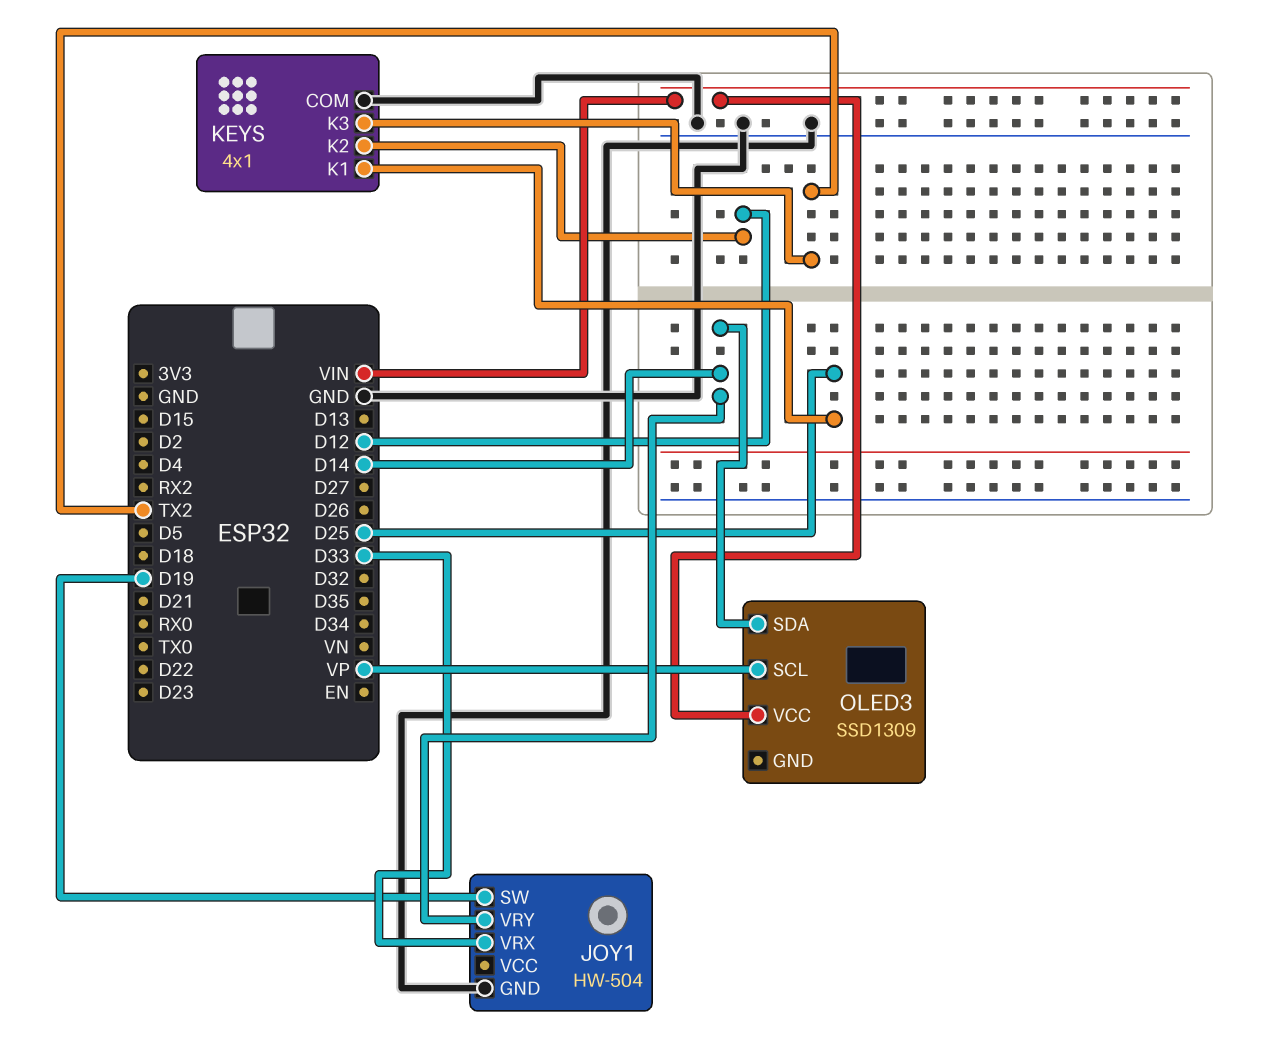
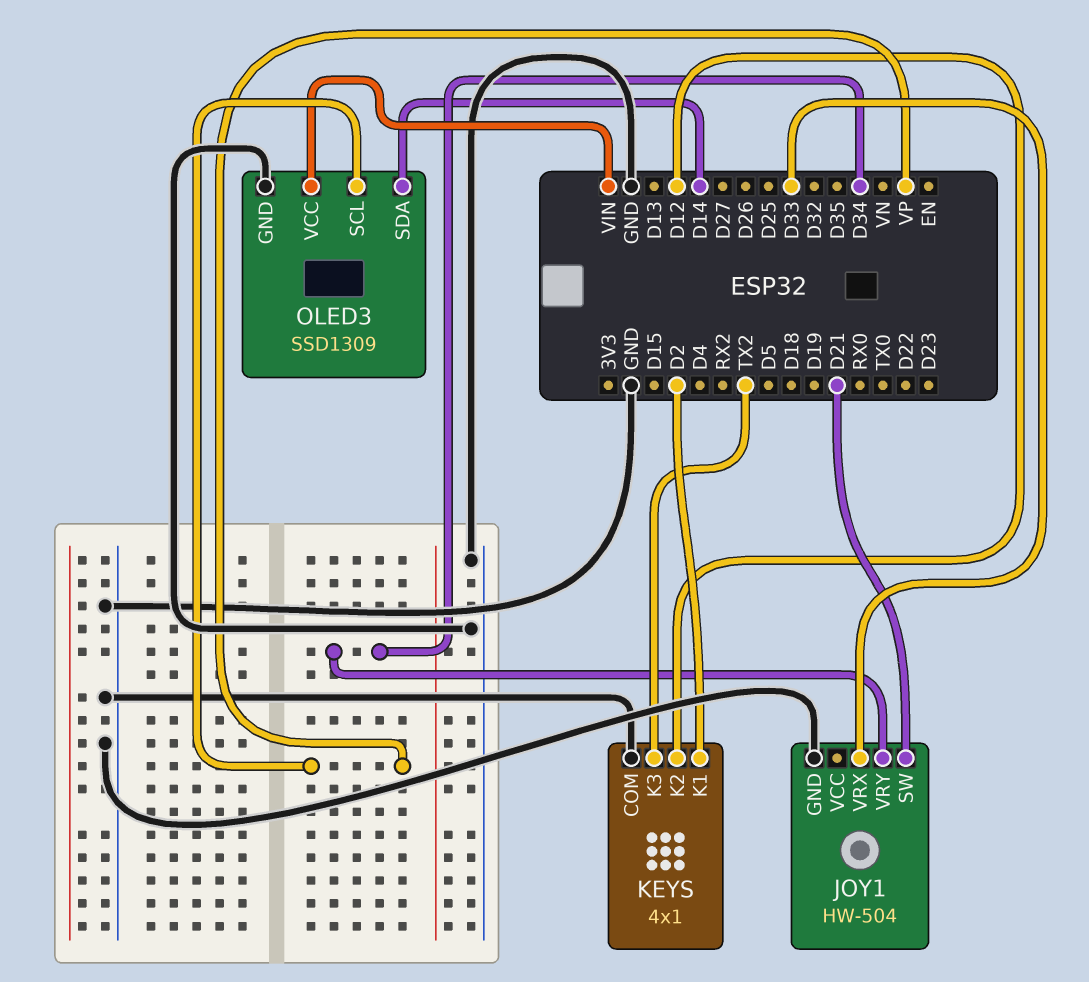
JOY1 pin SW: D19 -> D21
JOY1 pin VRY: D14 -> D34
KEYS pin K1: D25 -> D2
OLED3 pin GND: none -> GND

